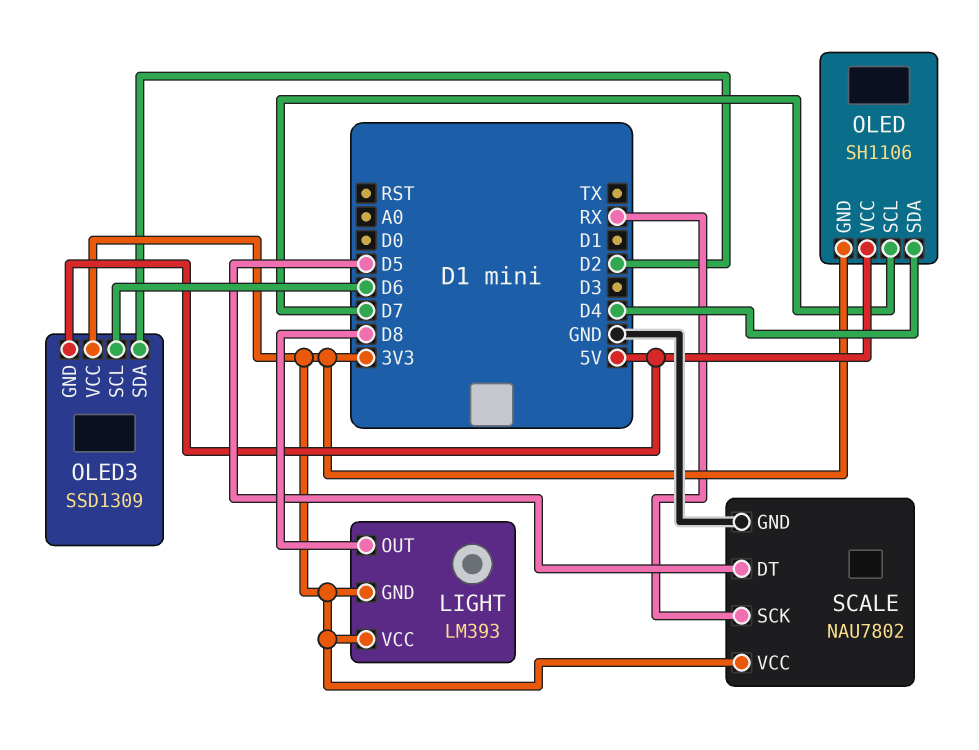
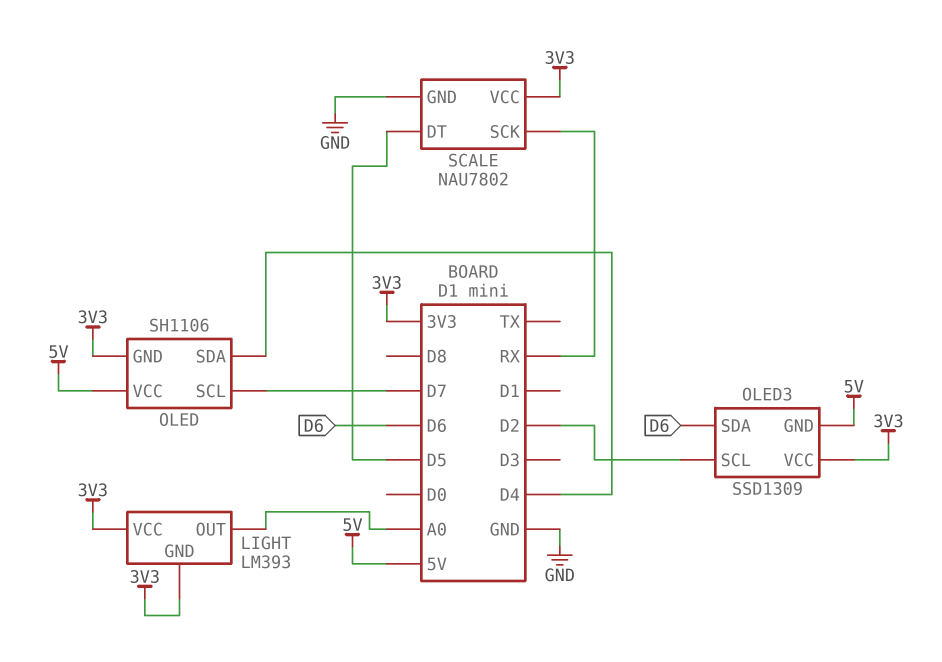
LIGHT pin OUT: D8 -> A0
OLED3 pin SCL: D6 -> D2
OLED3 pin SDA: D2 -> D6

